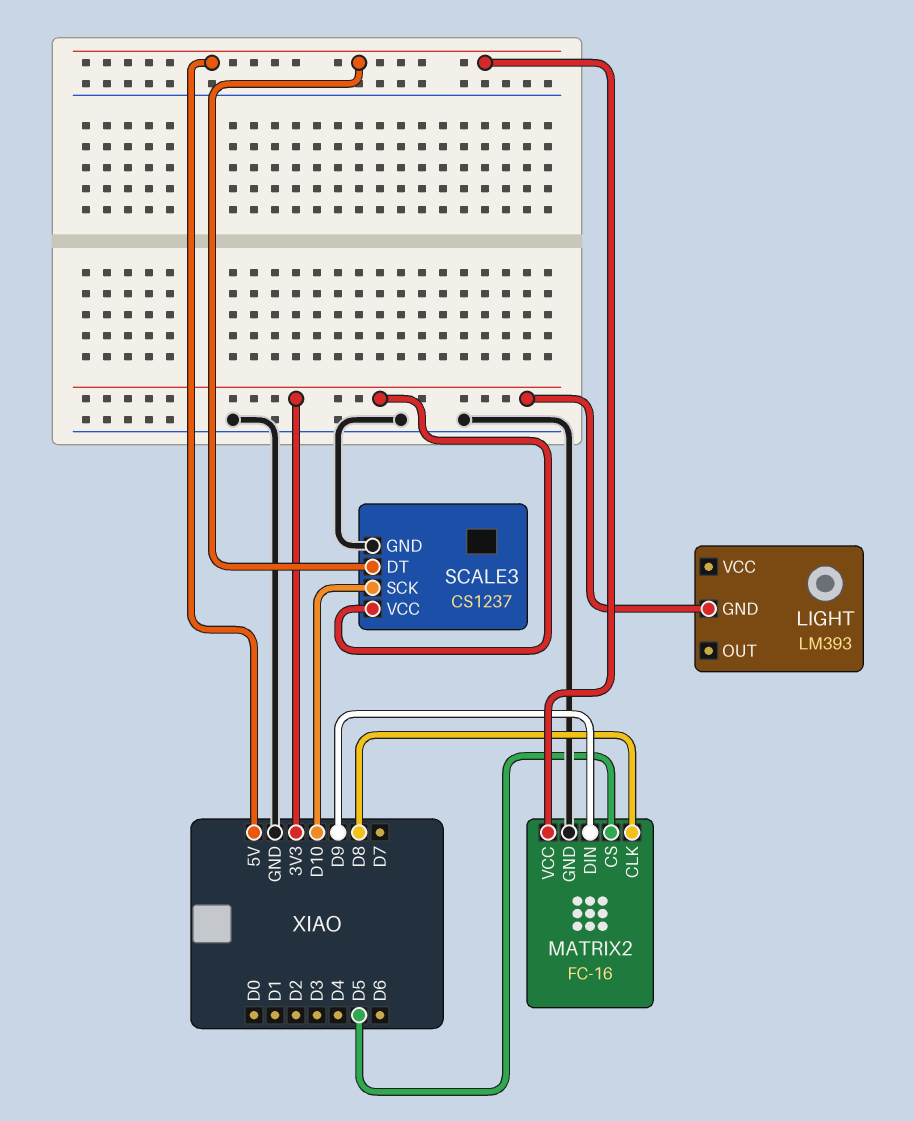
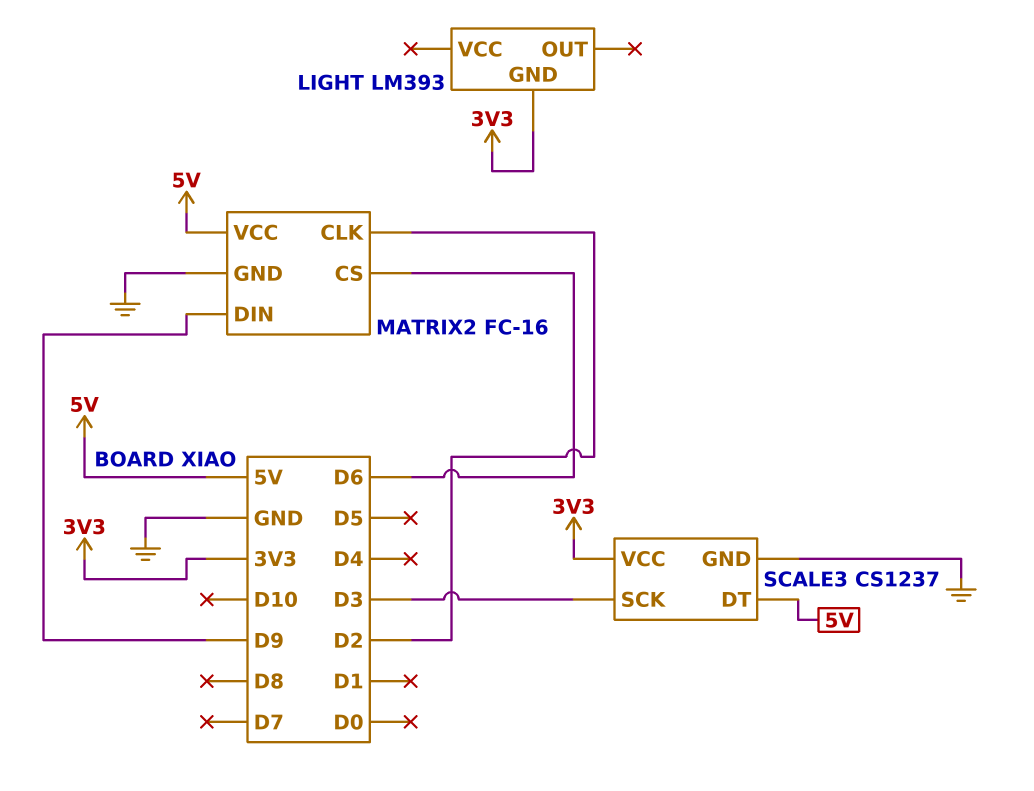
MATRIX2 pin CLK: D8 -> D2
MATRIX2 pin CS: D5 -> D6
SCALE3 pin SCK: D10 -> D3

